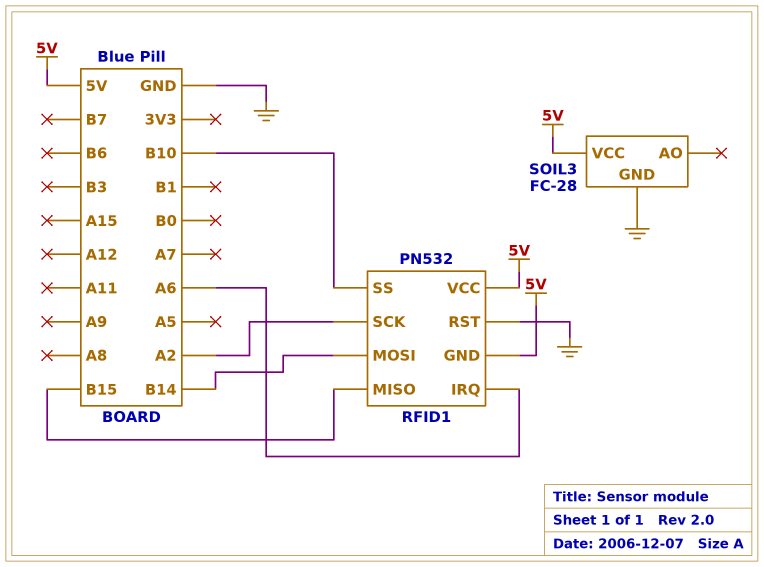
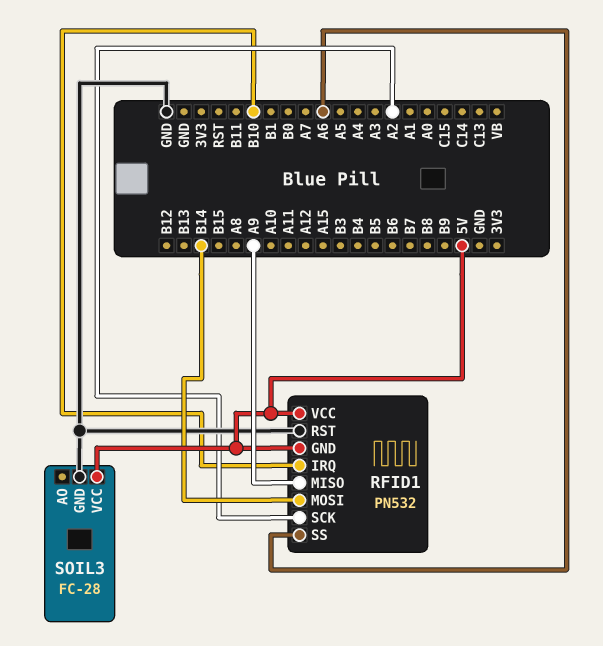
RFID1 pin IRQ: A6 -> B10
RFID1 pin MISO: B15 -> A9
RFID1 pin SS: B10 -> A6

